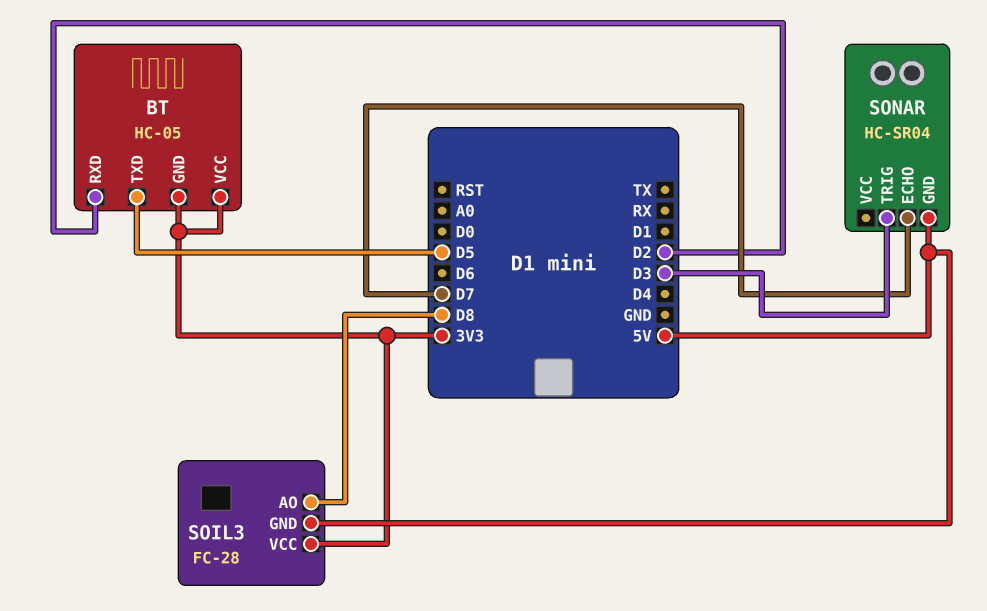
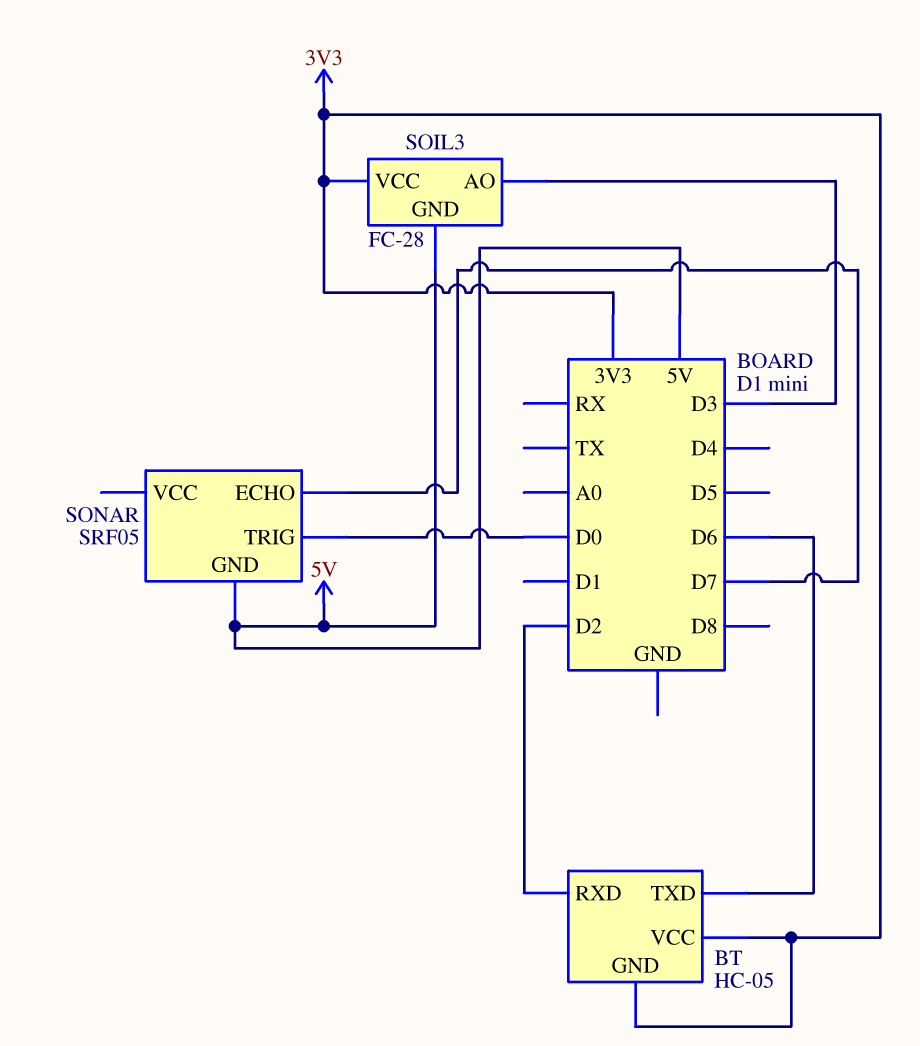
BT pin TXD: D5 -> D6
SOIL3 pin AO: D8 -> D3
SONAR: HC-SR04 -> SRF05
SONAR pin TRIG: D3 -> D0

